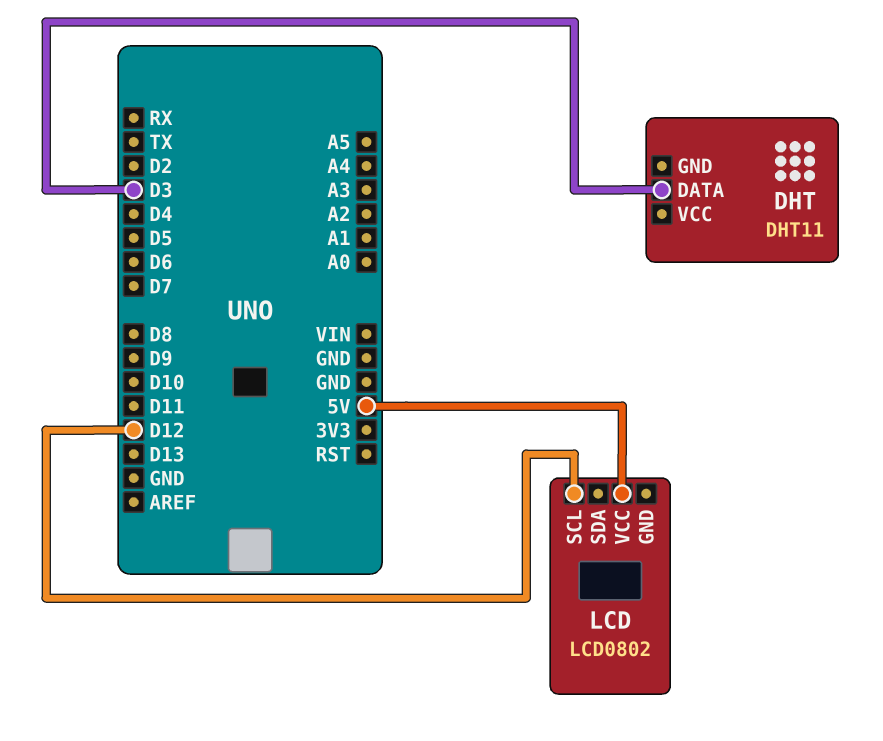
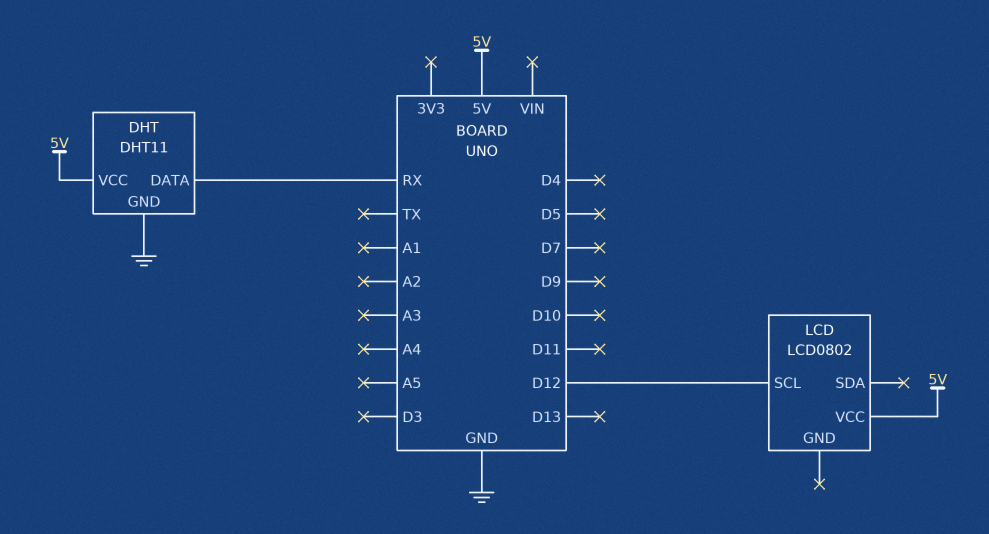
DHT pin DATA: D3 -> RX
DHT pin GND: none -> GND
DHT pin VCC: none -> 5V

